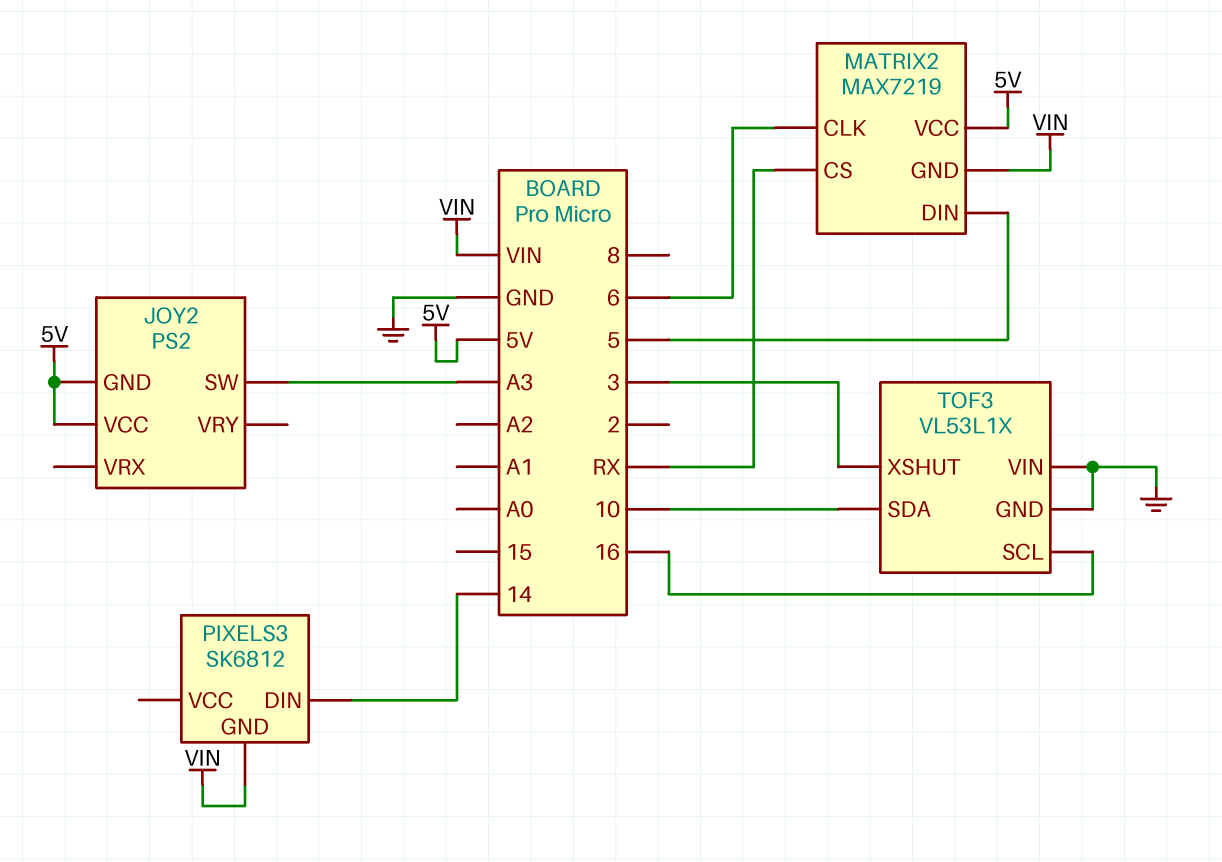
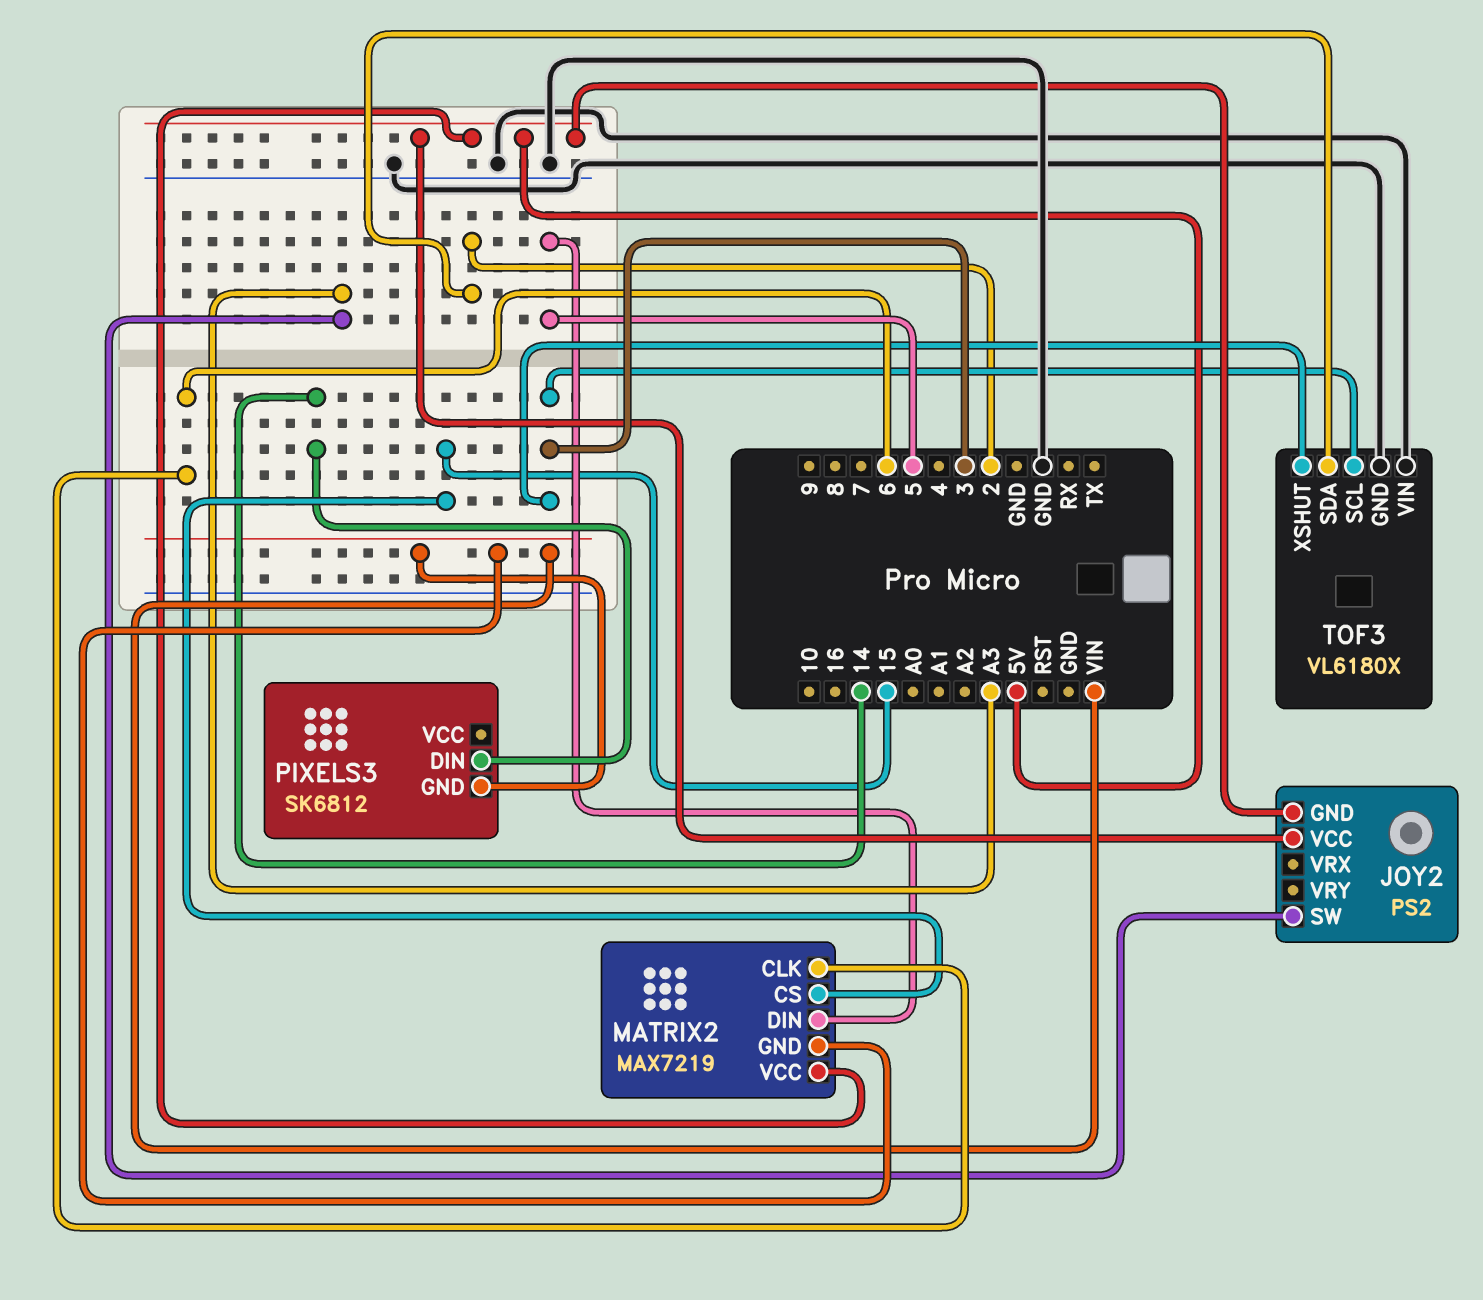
MATRIX2 pin CS: RX -> 15
TOF3: VL53L1X -> VL6180X
TOF3 pin SCL: 16 -> 3
TOF3 pin SDA: 10 -> 2

